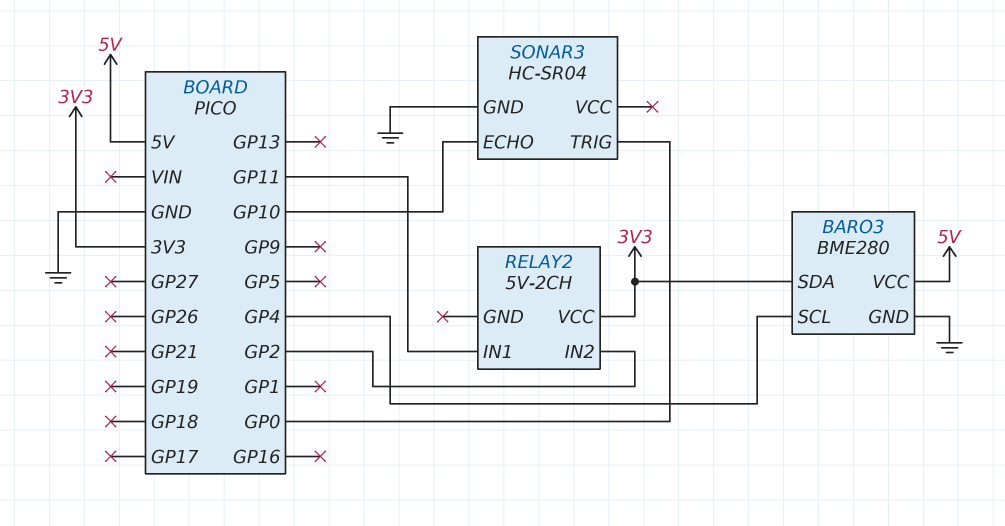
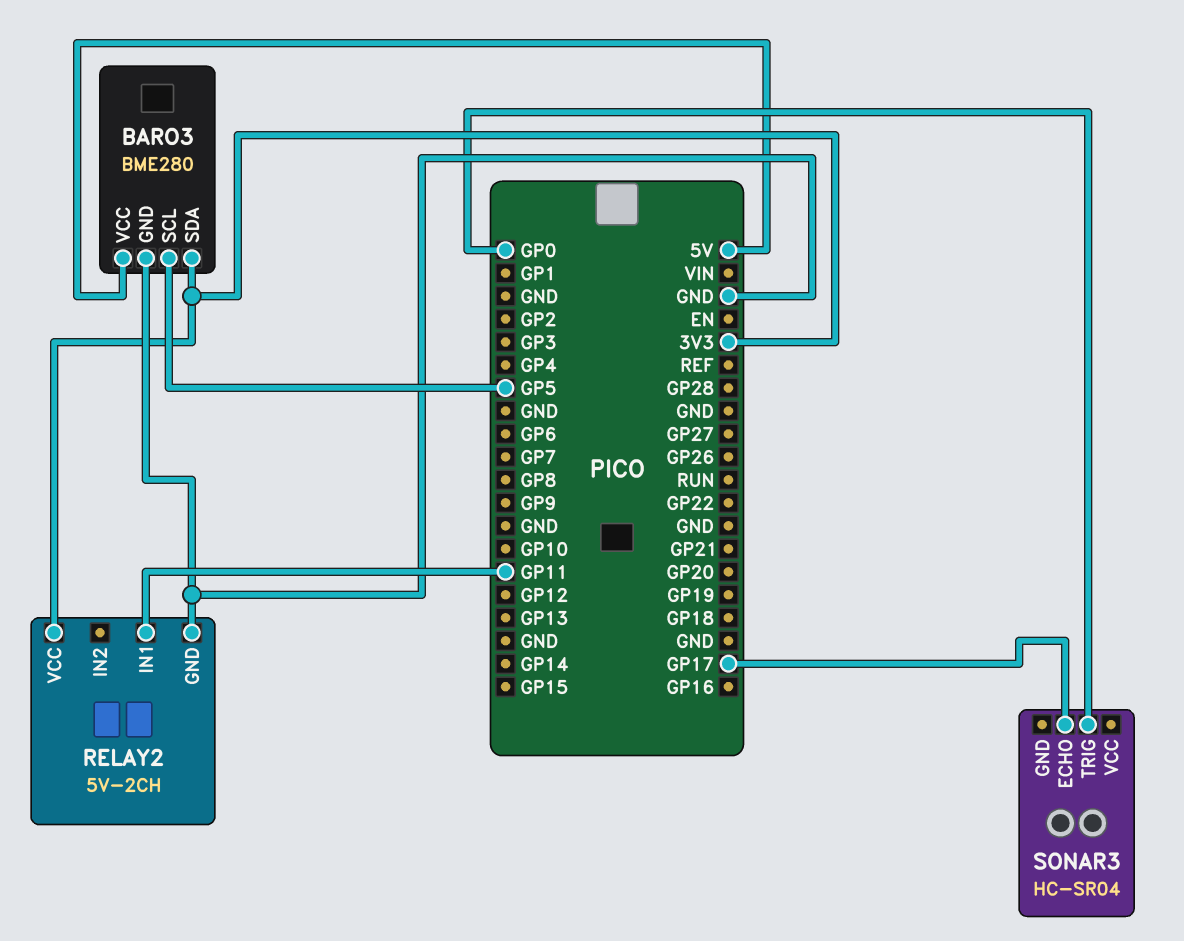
BARO3 pin SCL: GP4 -> GP5
RELAY2 pin GND: none -> GND
RELAY2 pin IN2: GP2 -> none
SONAR3 pin ECHO: GP10 -> GP17
SONAR3 pin GND: GND -> none

